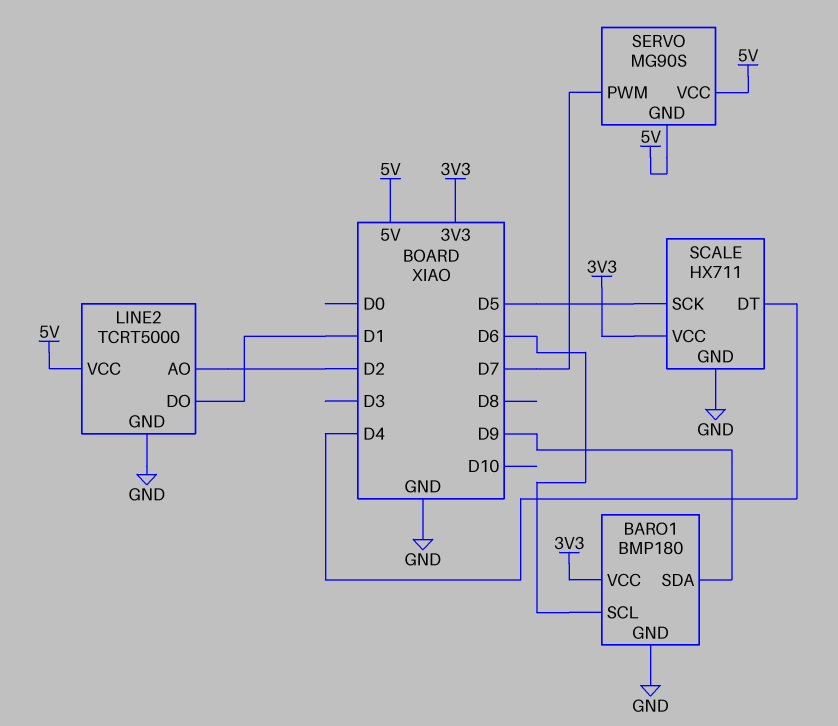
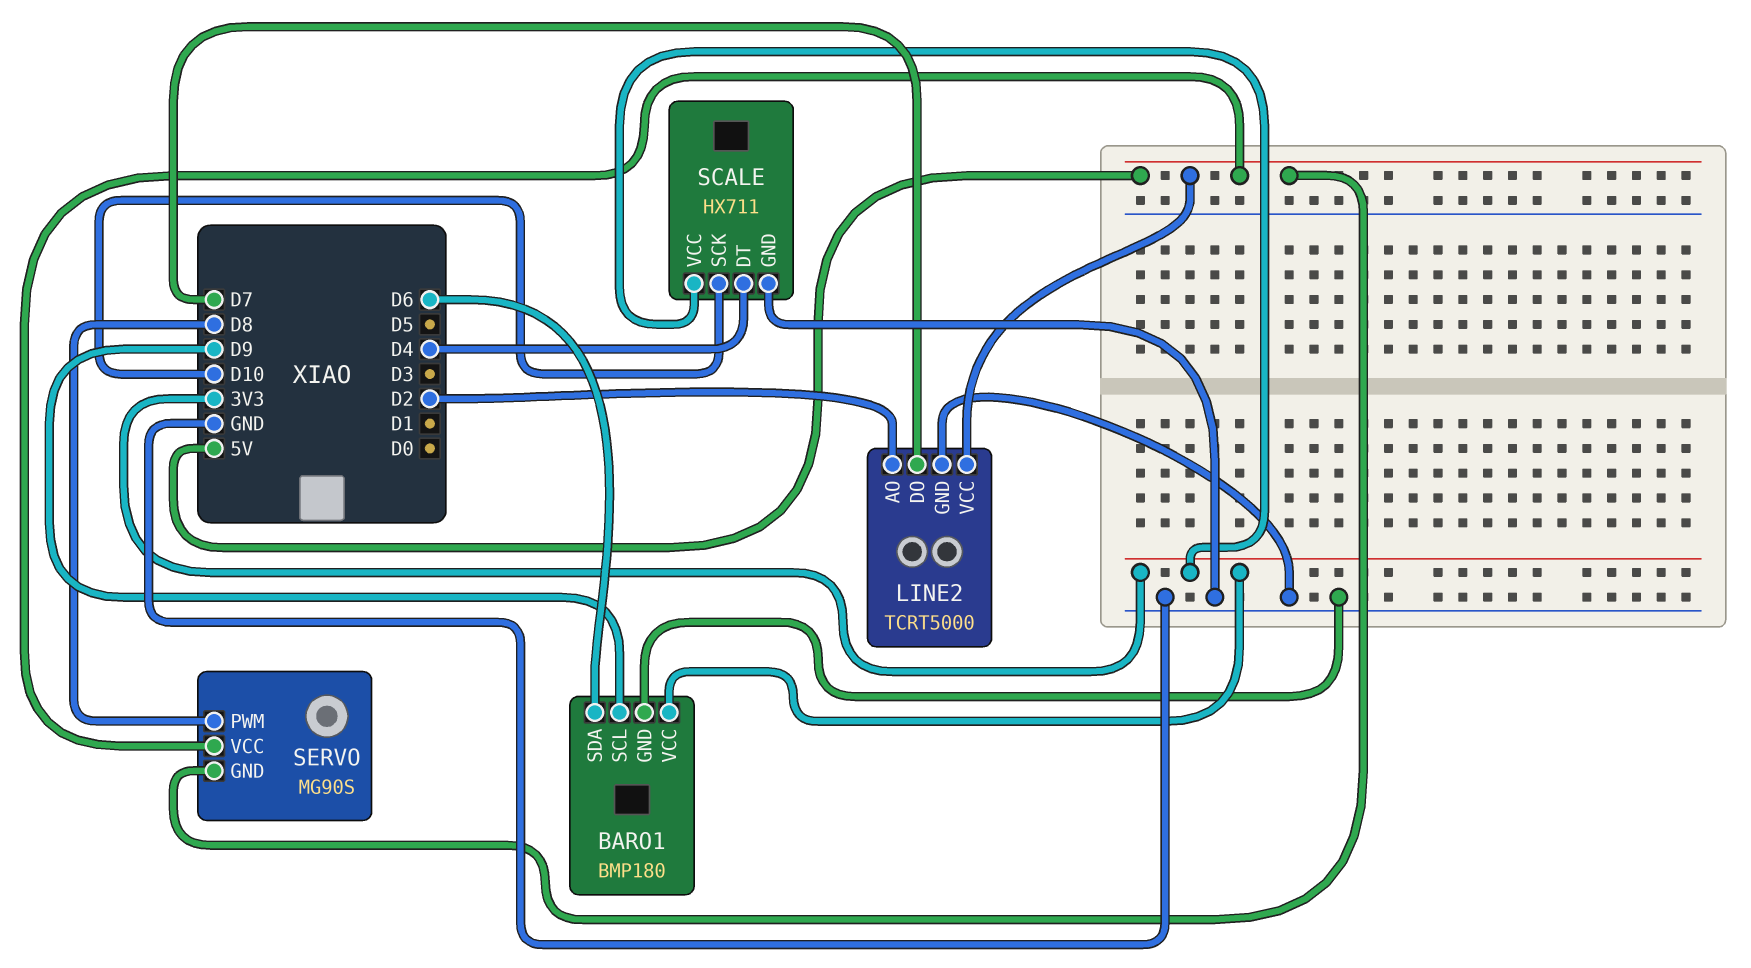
BARO1 pin SCL: D6 -> D9
BARO1 pin SDA: D9 -> D6
LINE2 pin DO: D1 -> D7
SCALE pin SCK: D5 -> D10
SERVO pin PWM: D7 -> D8

